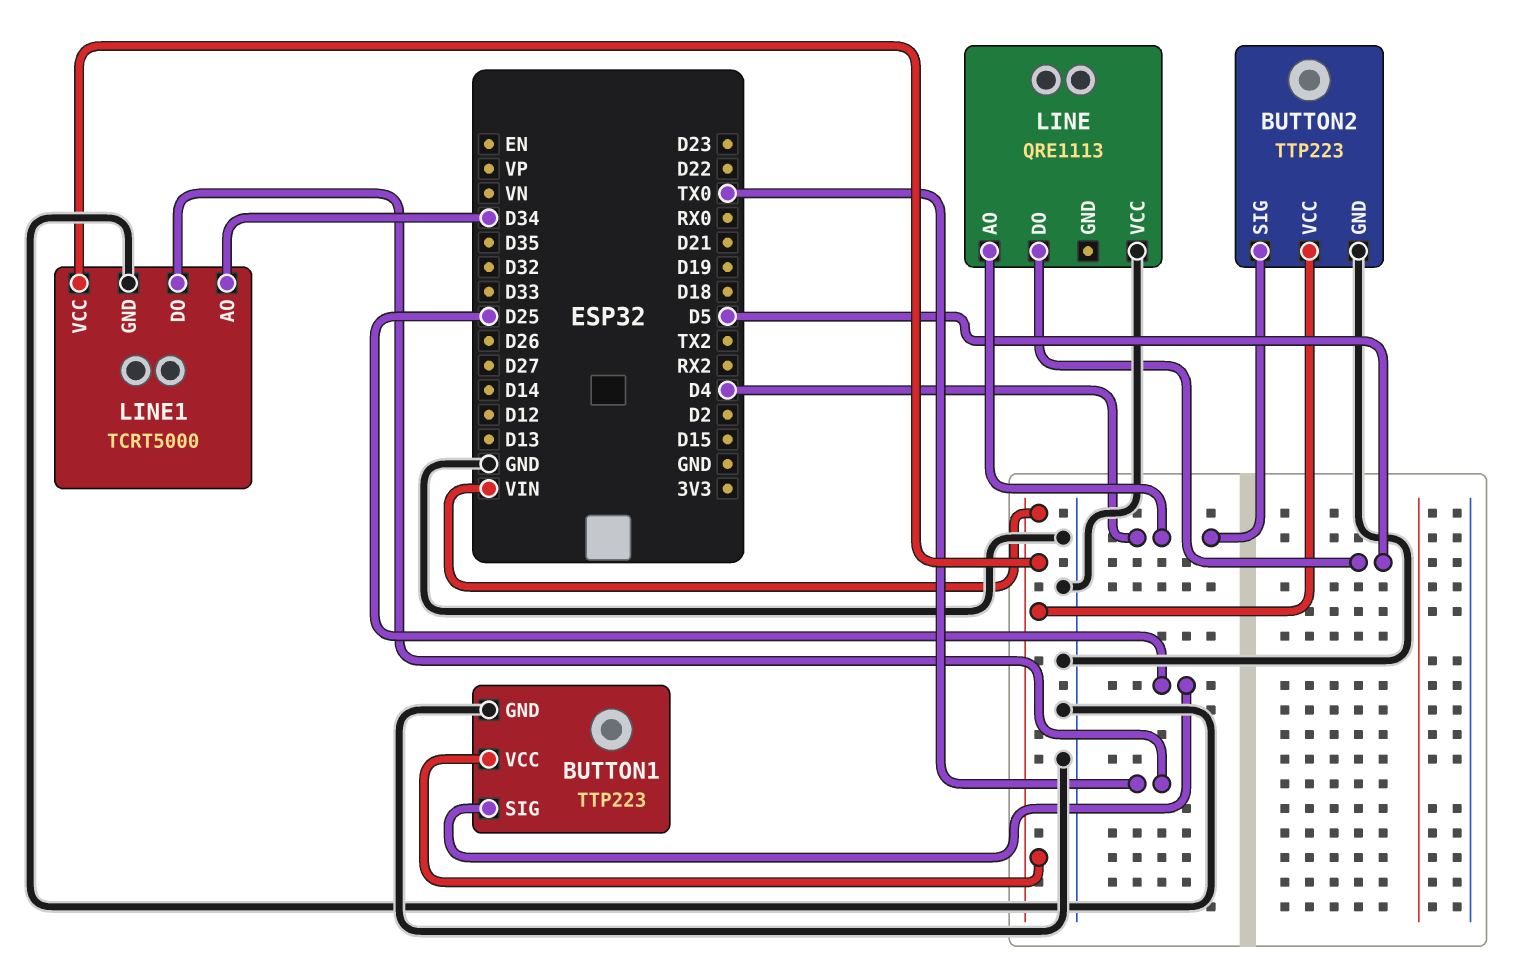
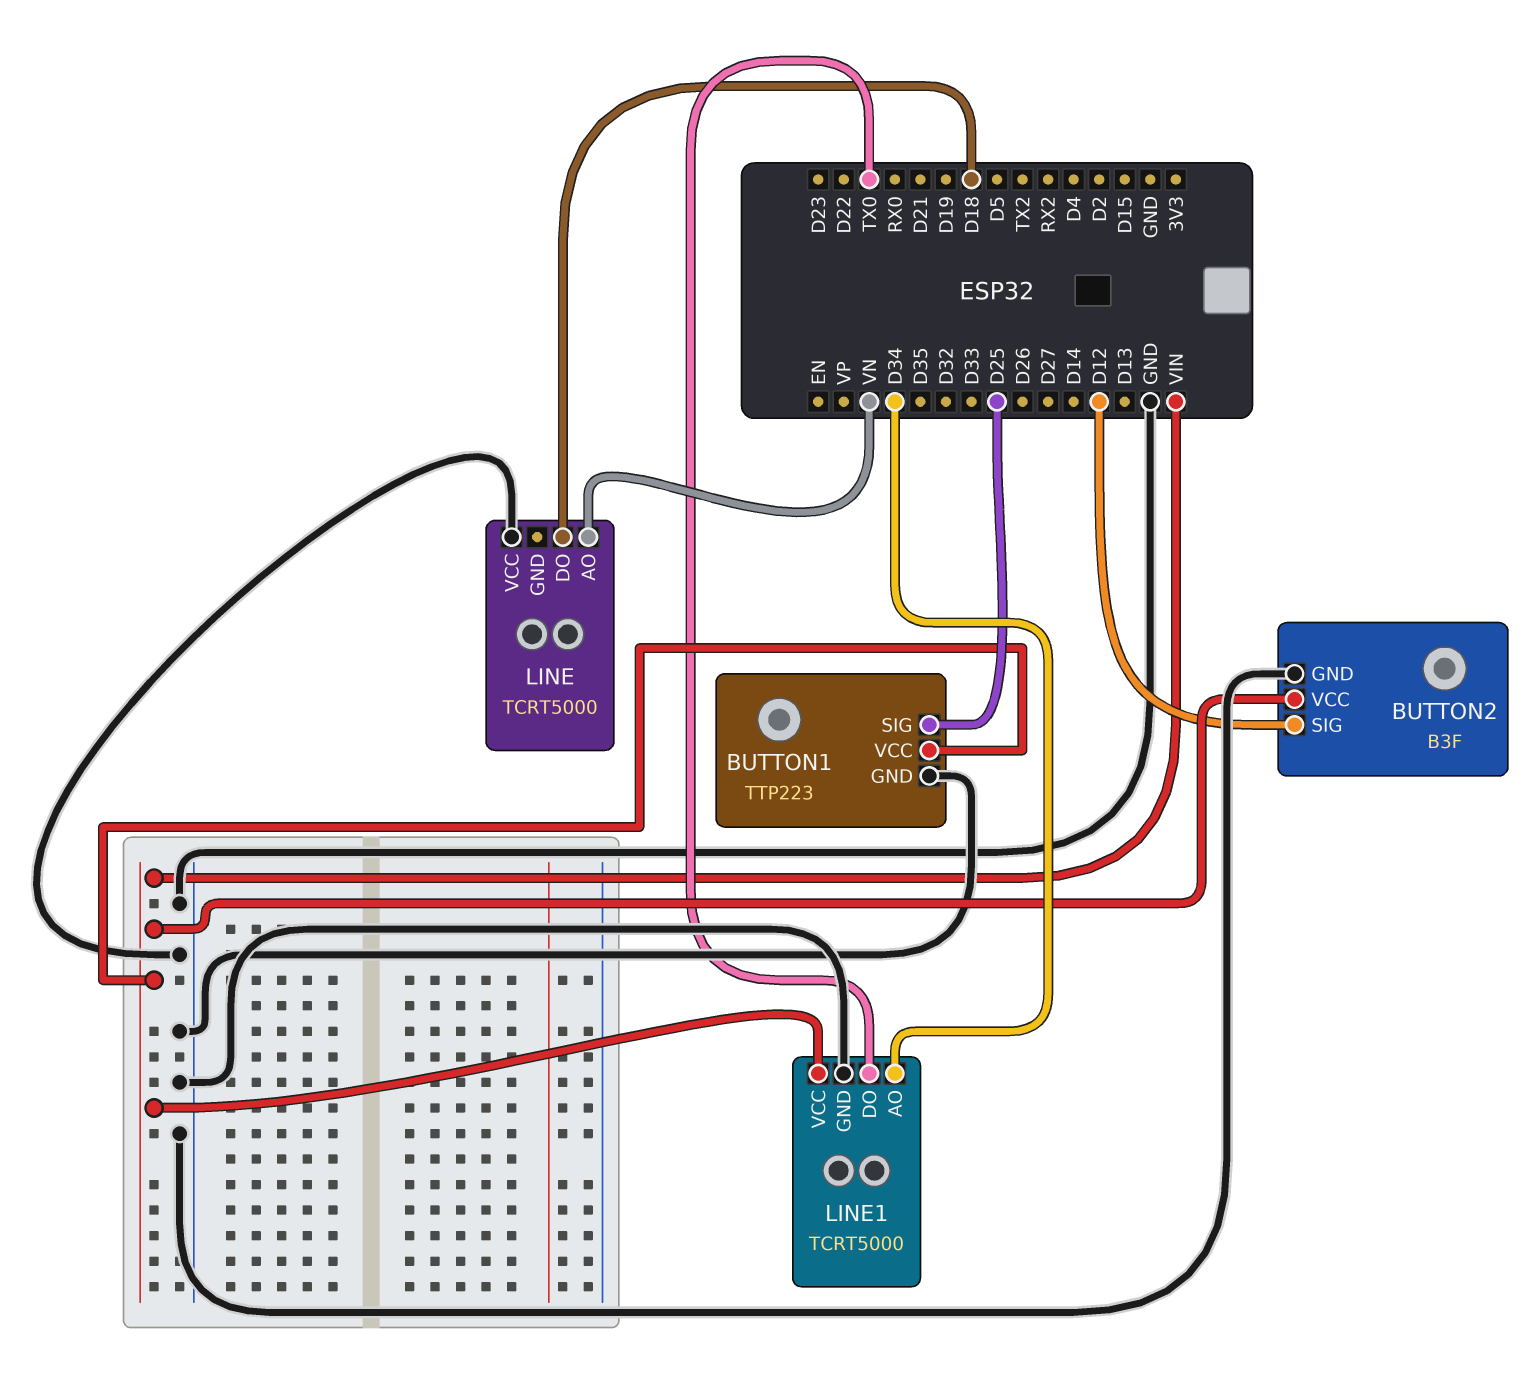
BUTTON2: TTP223 -> B3F
BUTTON2 pin SIG: D4 -> D12
LINE: QRE1113 -> TCRT5000
LINE pin AO: D4 -> VN
LINE pin DO: D5 -> D18

